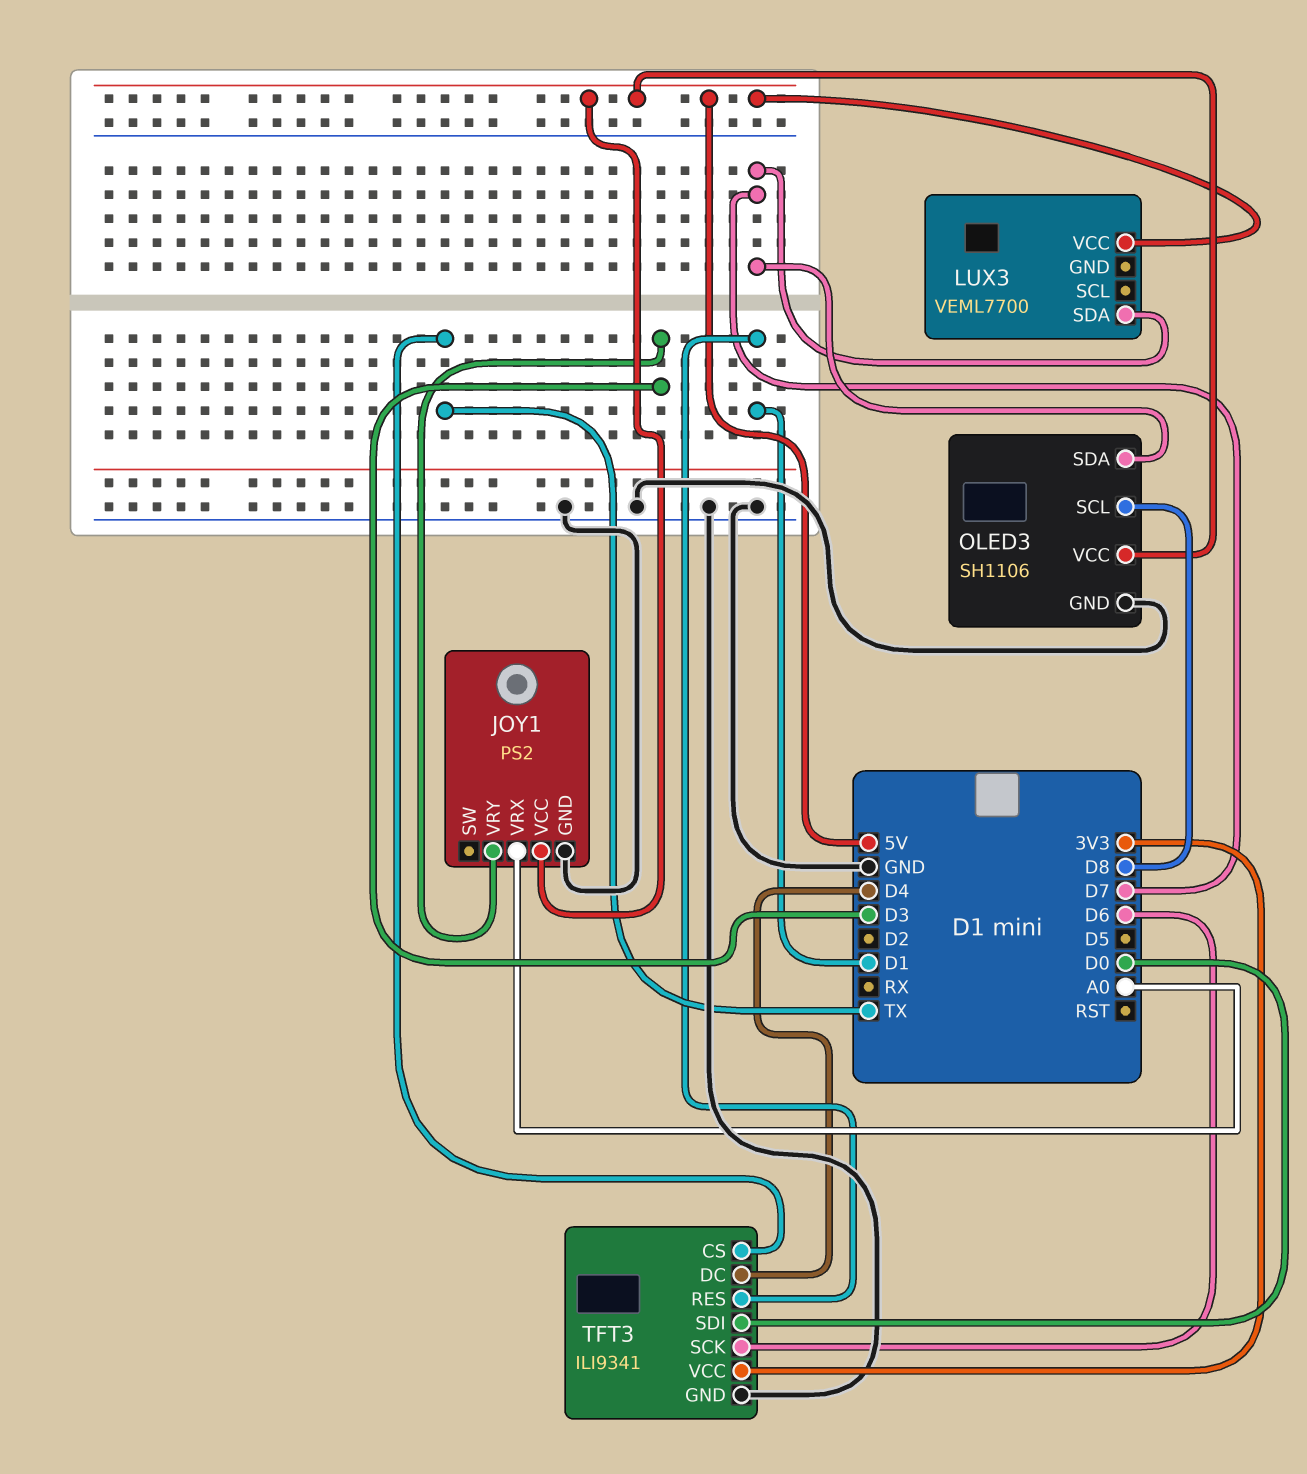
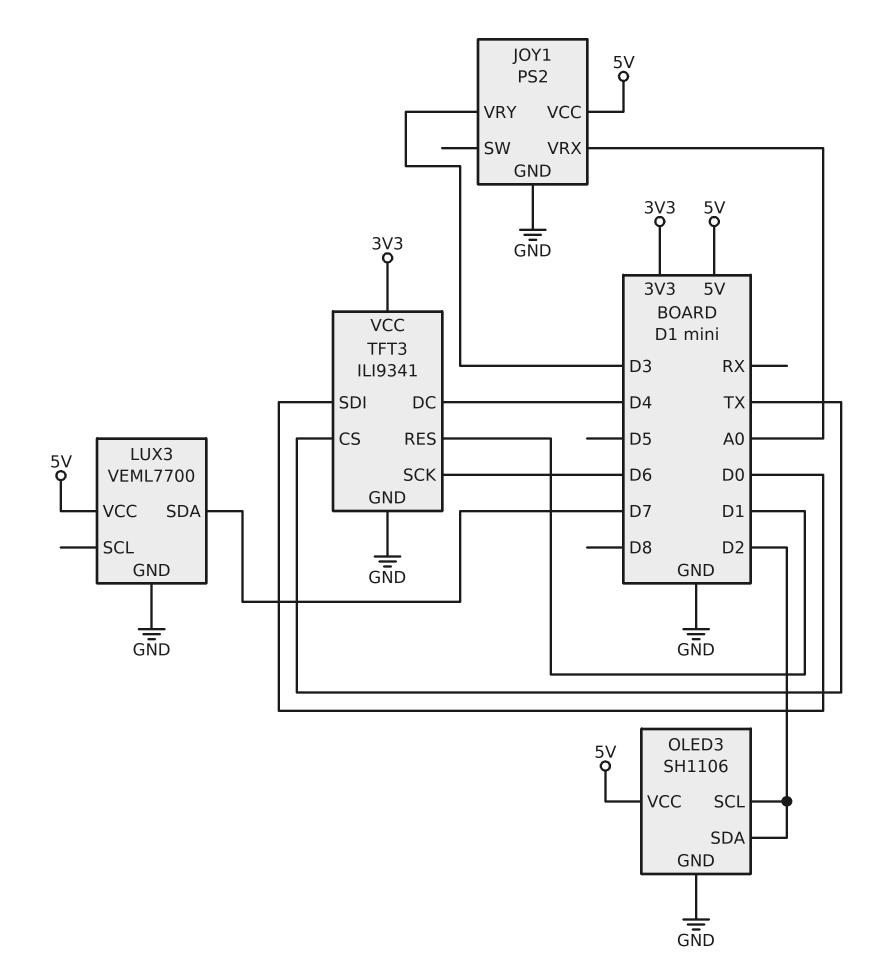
LUX3 pin GND: none -> GND
OLED3 pin SCL: D8 -> D2
OLED3 pin SDA: D7 -> D2

